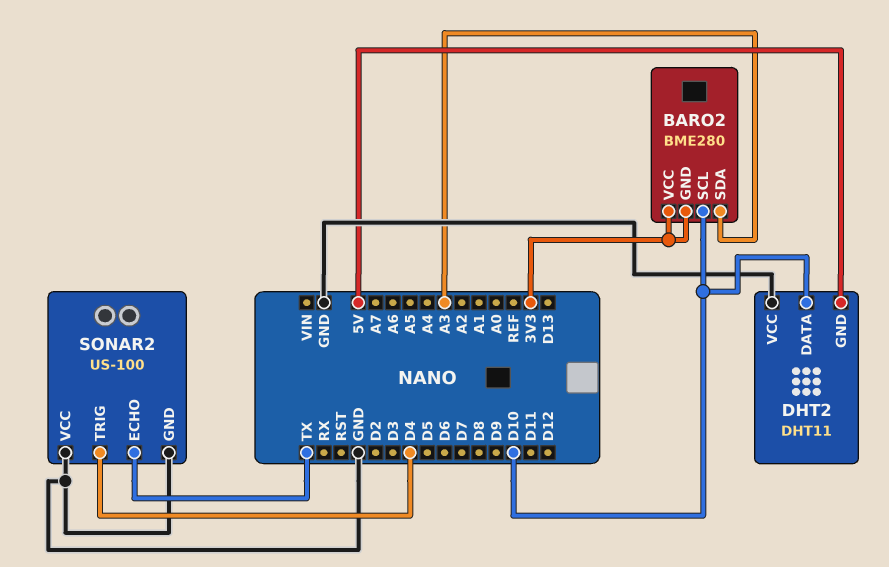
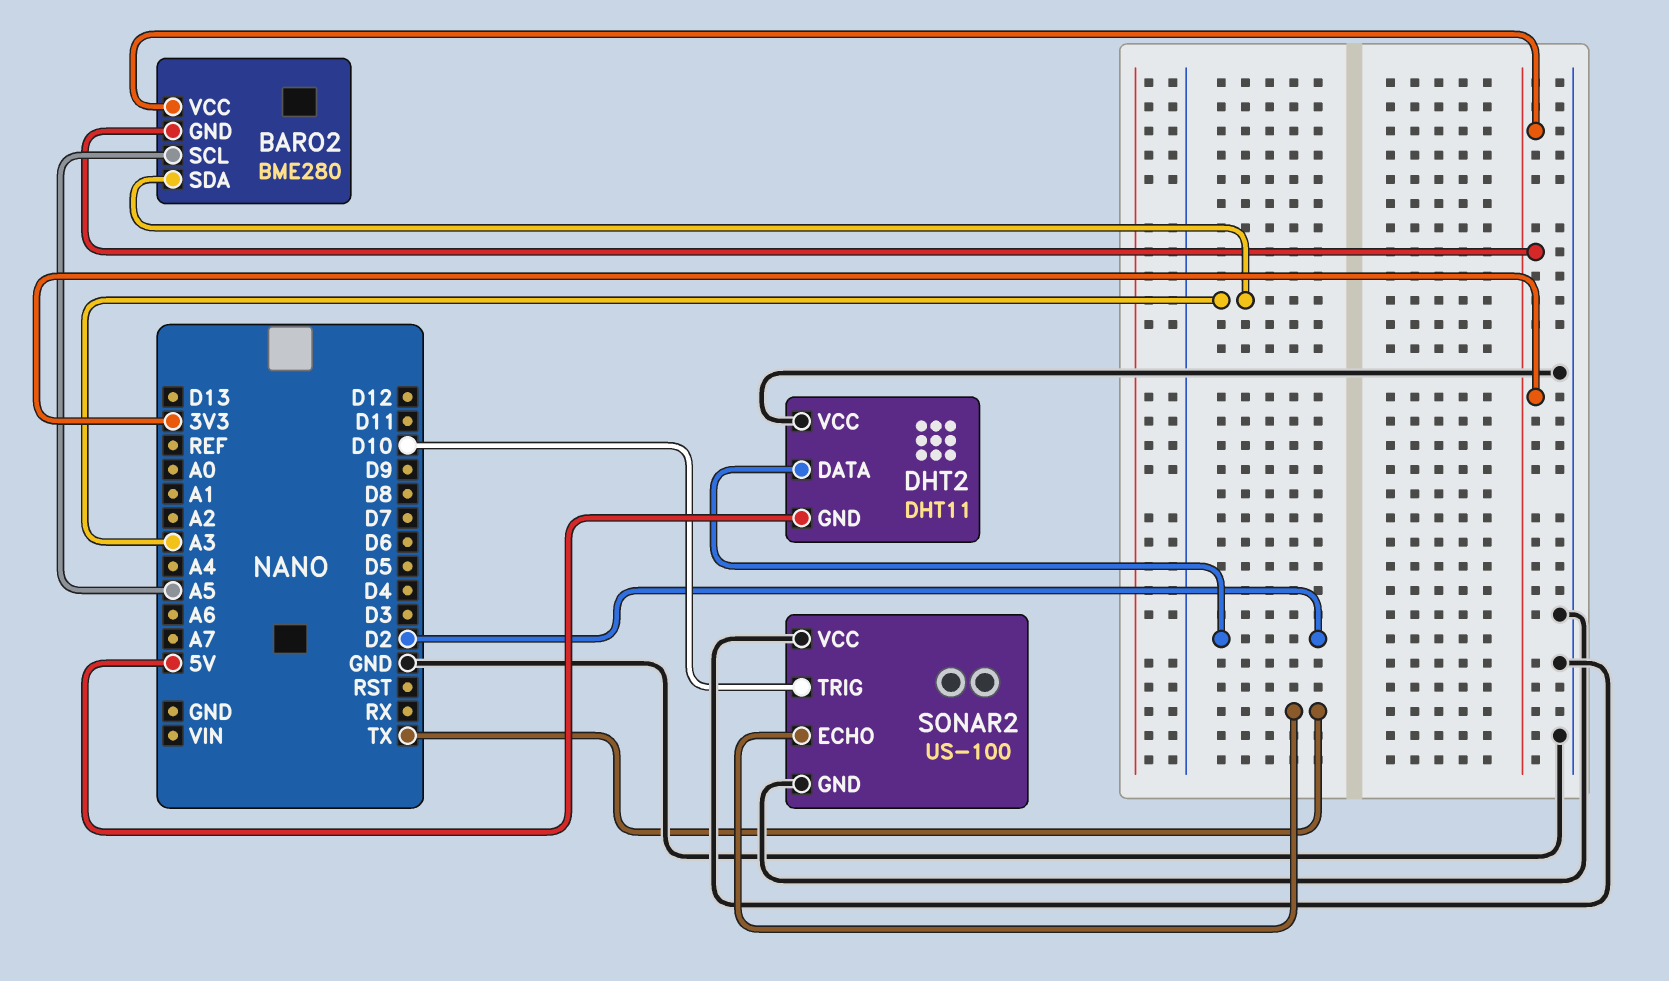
BARO2 pin SCL: D10 -> A5
DHT2 pin DATA: D10 -> D2
SONAR2 pin TRIG: D4 -> D10

